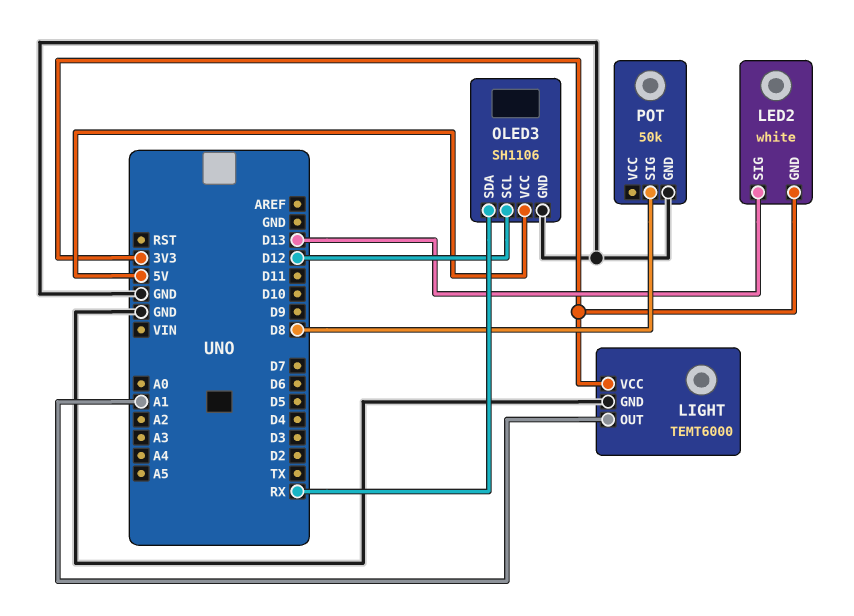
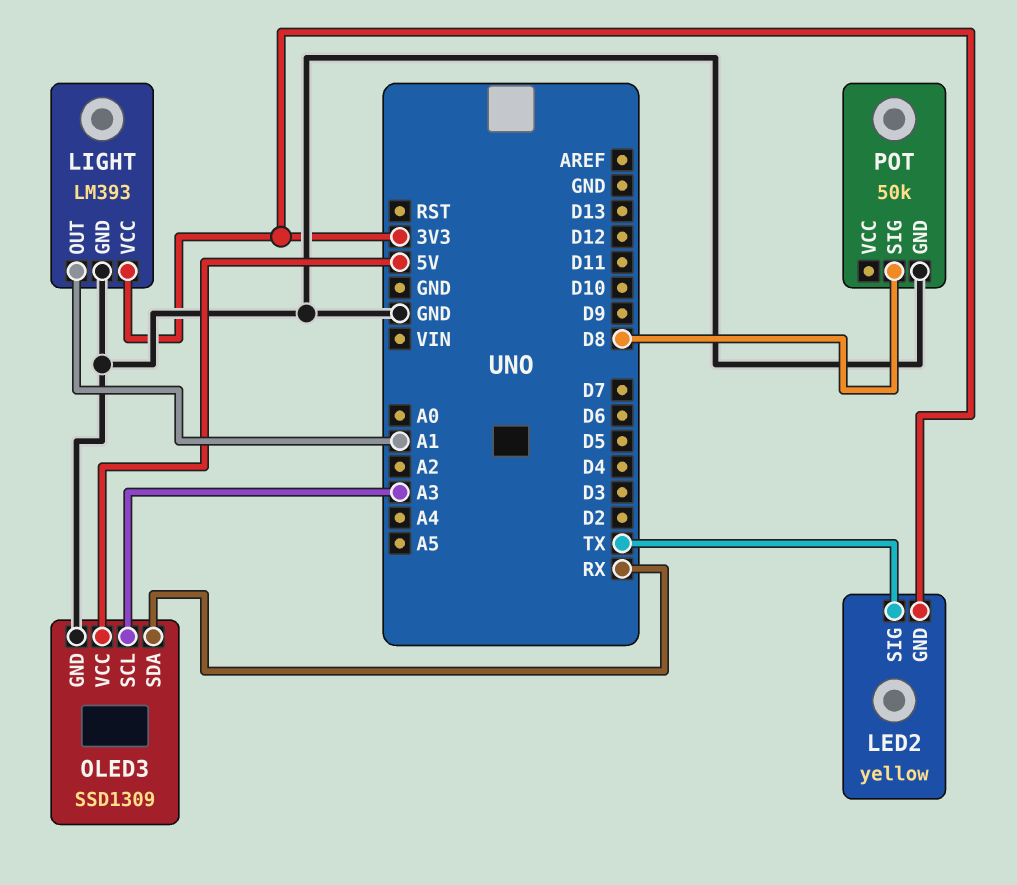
LED2: white -> yellow
LED2 pin SIG: D13 -> TX
LIGHT: TEMT6000 -> LM393
OLED3: SH1106 -> SSD1309
OLED3 pin SCL: D12 -> A3

